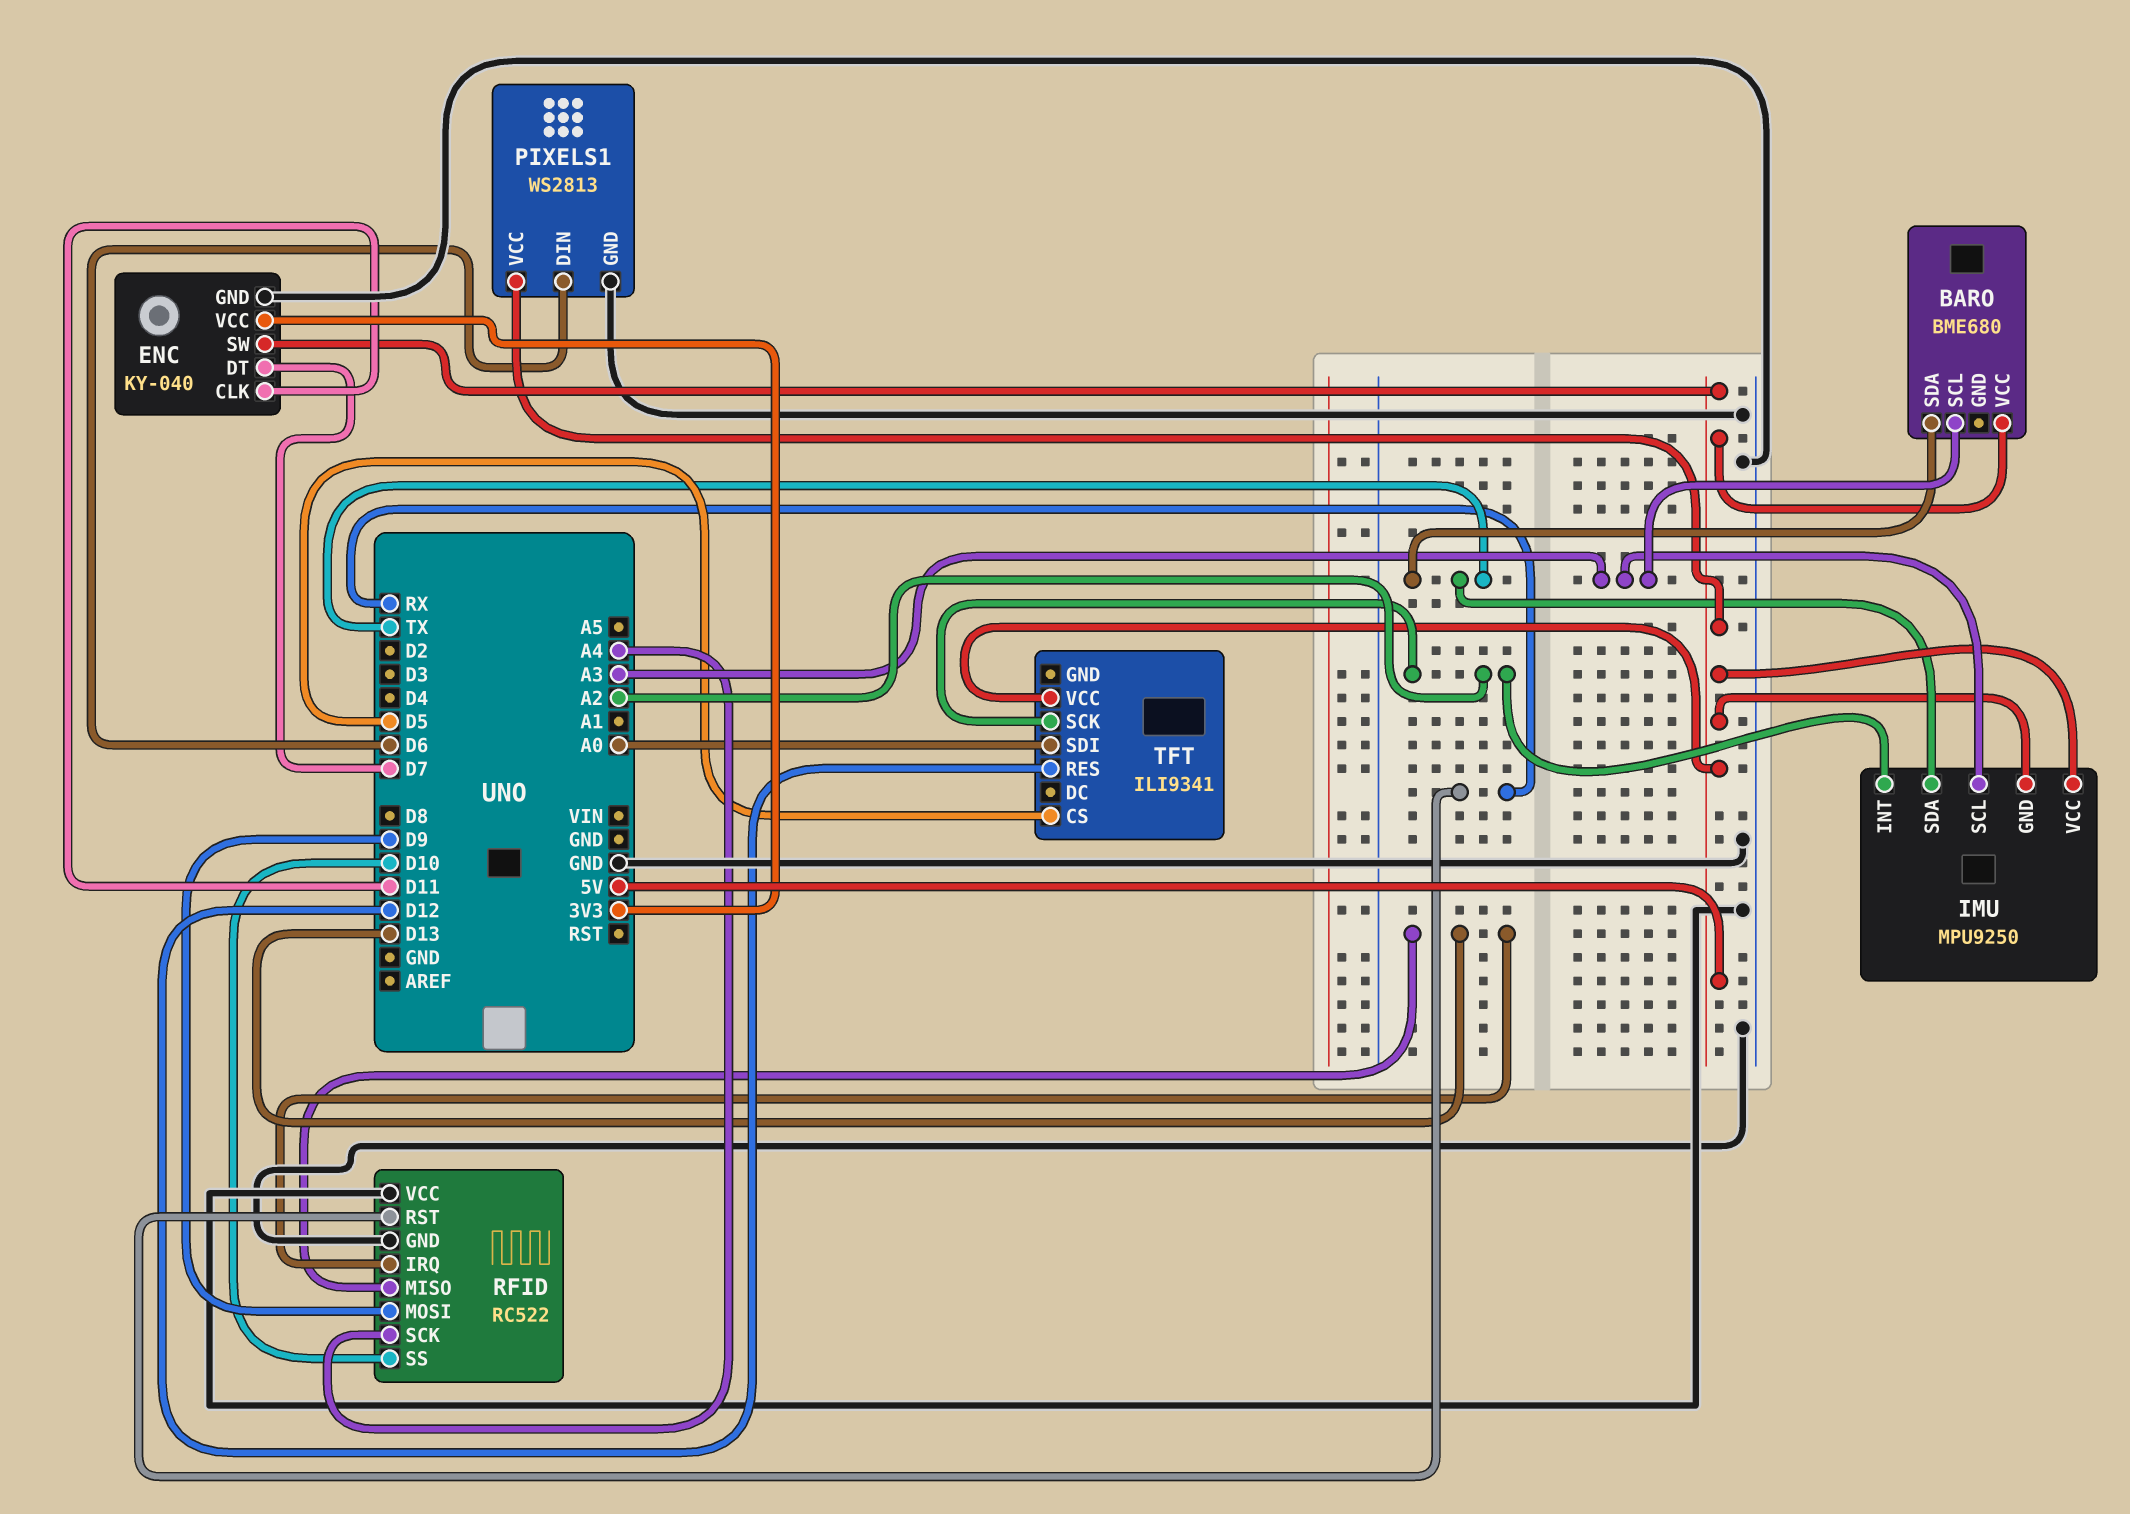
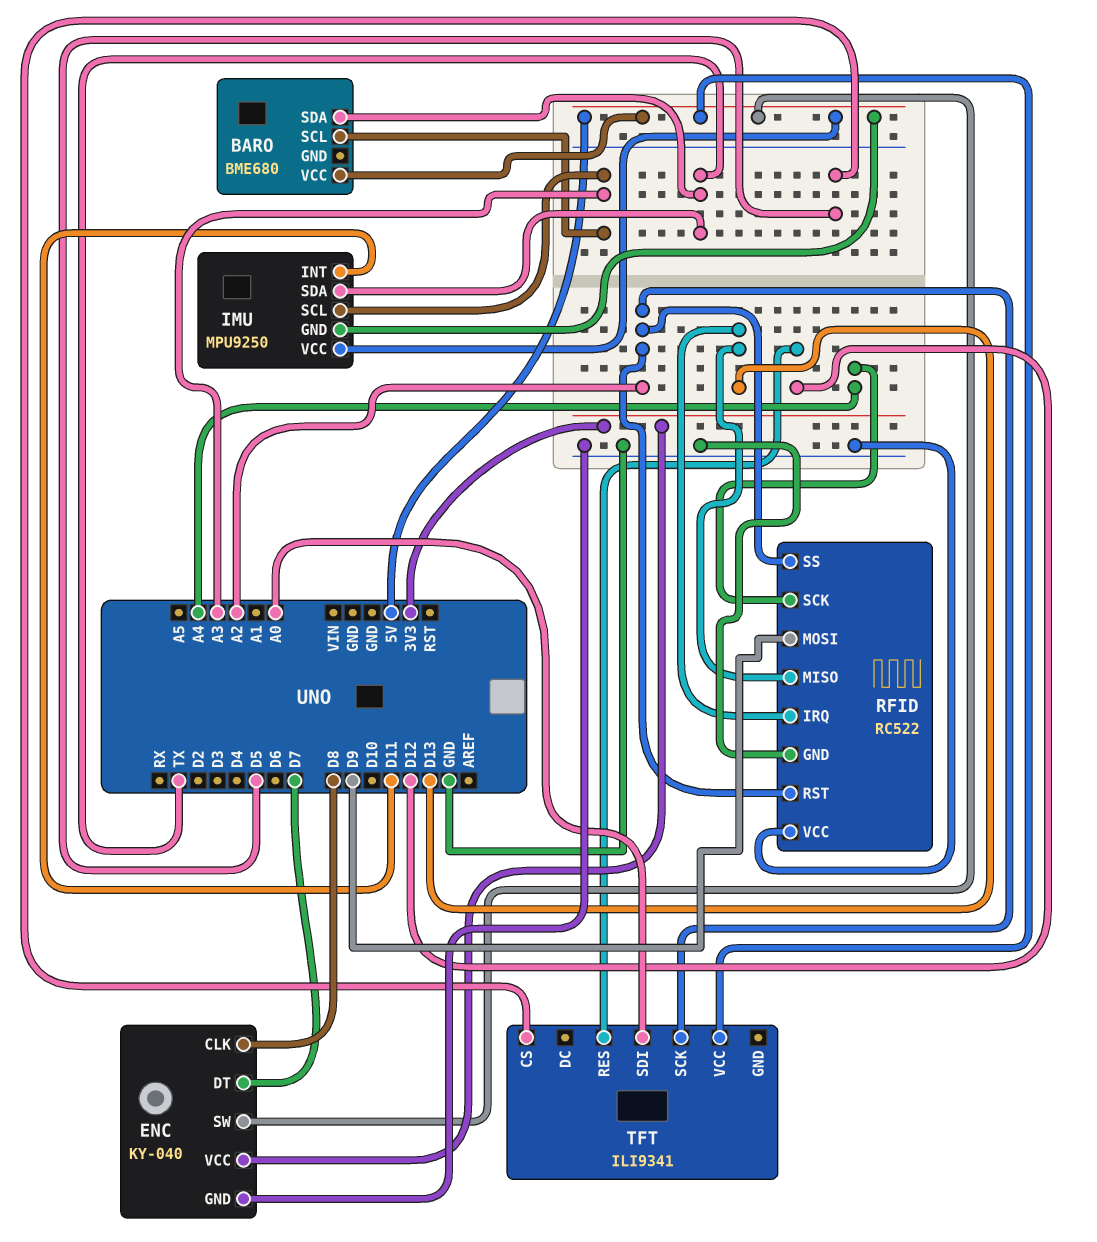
ENC pin CLK: D11 -> D8
IMU pin INT: A2 -> D11
PIXELS1: WS2813 -> none
PIXELS1 pin DIN: D6 -> none
PIXELS1 pin GND: GND -> none
PIXELS1 pin VCC: 5V -> none
RFID pin RST: RX -> A2
RFID pin SS: D10 -> A2

